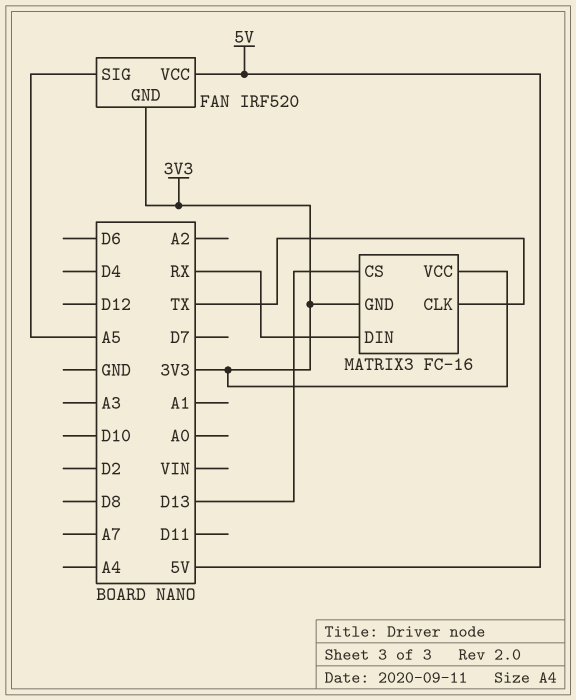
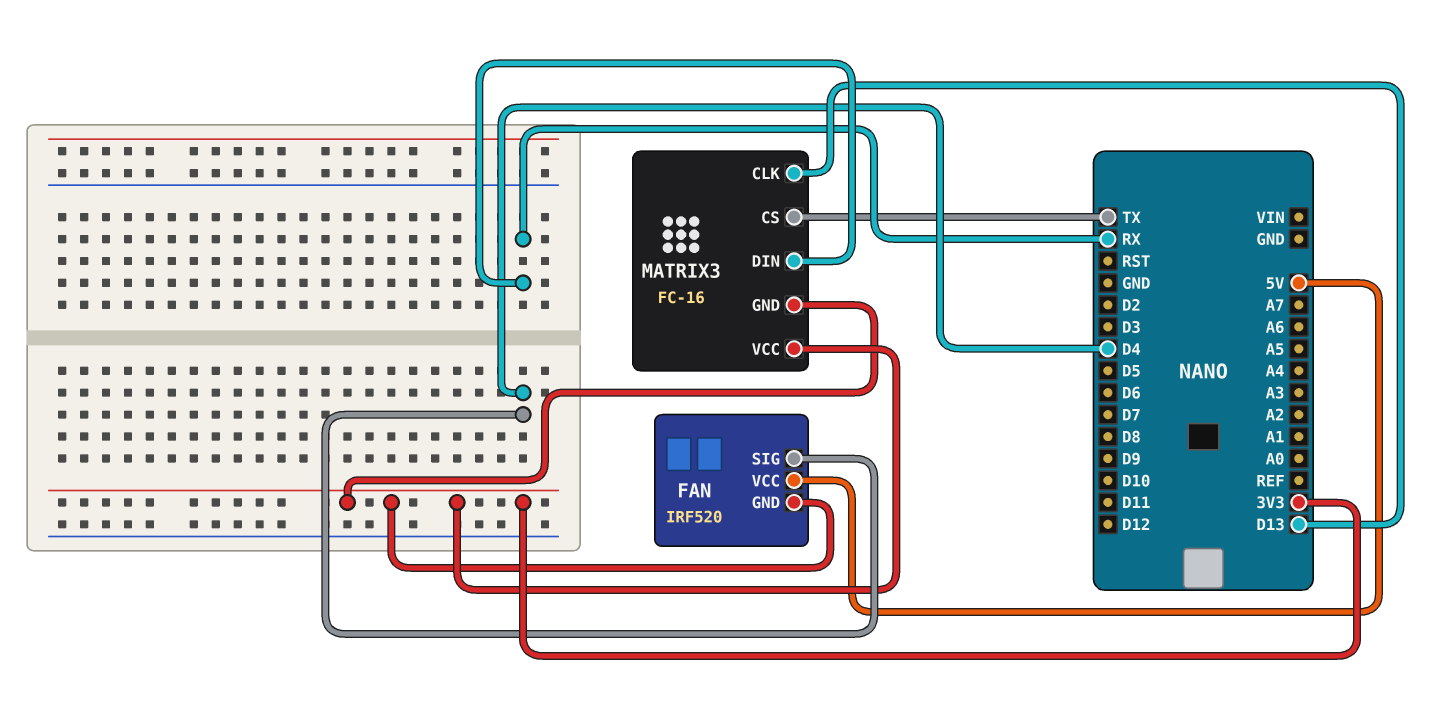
FAN pin SIG: A5 -> D4
MATRIX3 pin CLK: TX -> D13
MATRIX3 pin CS: D13 -> TX

